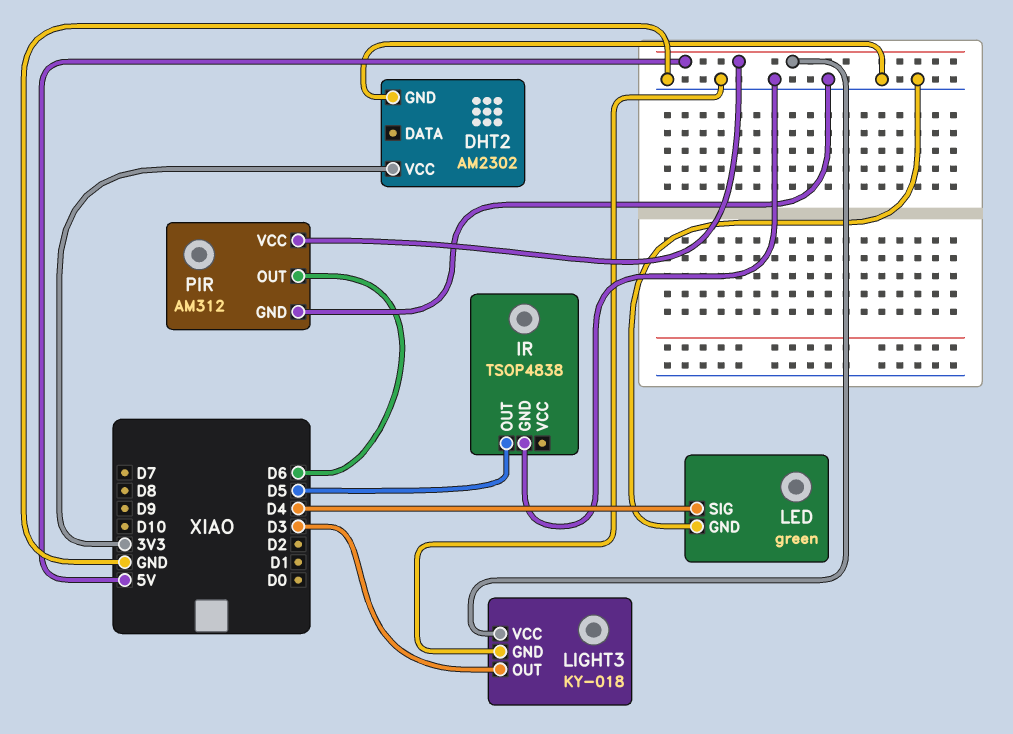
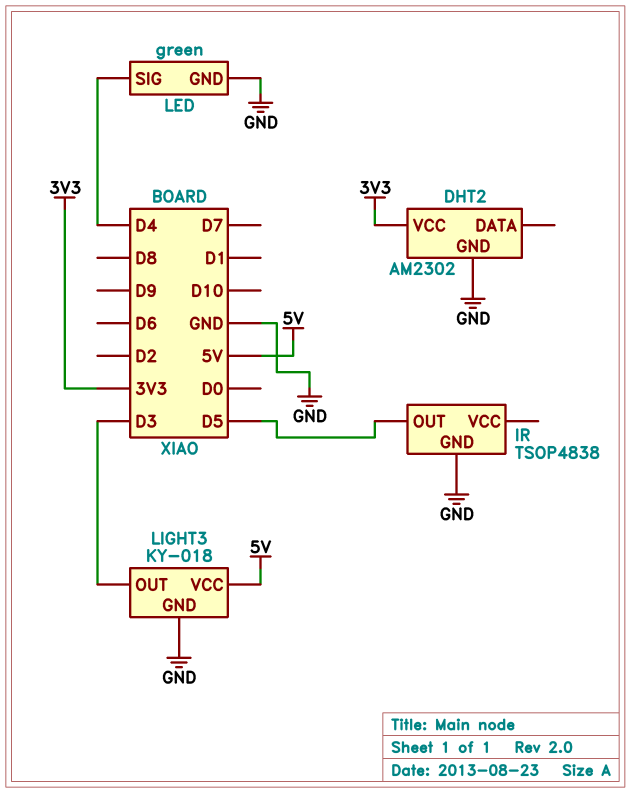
PIR: AM312 -> none
PIR pin GND: GND -> none
PIR pin OUT: D6 -> none
PIR pin VCC: 5V -> none

